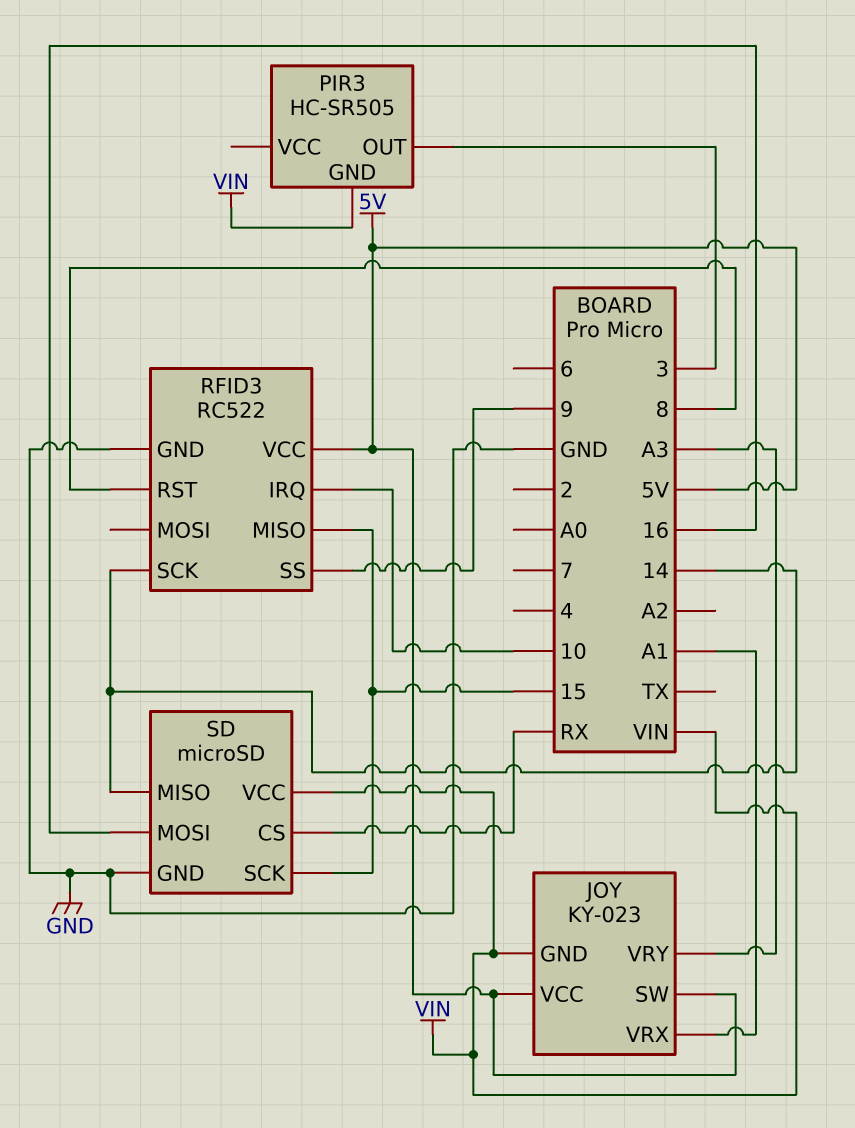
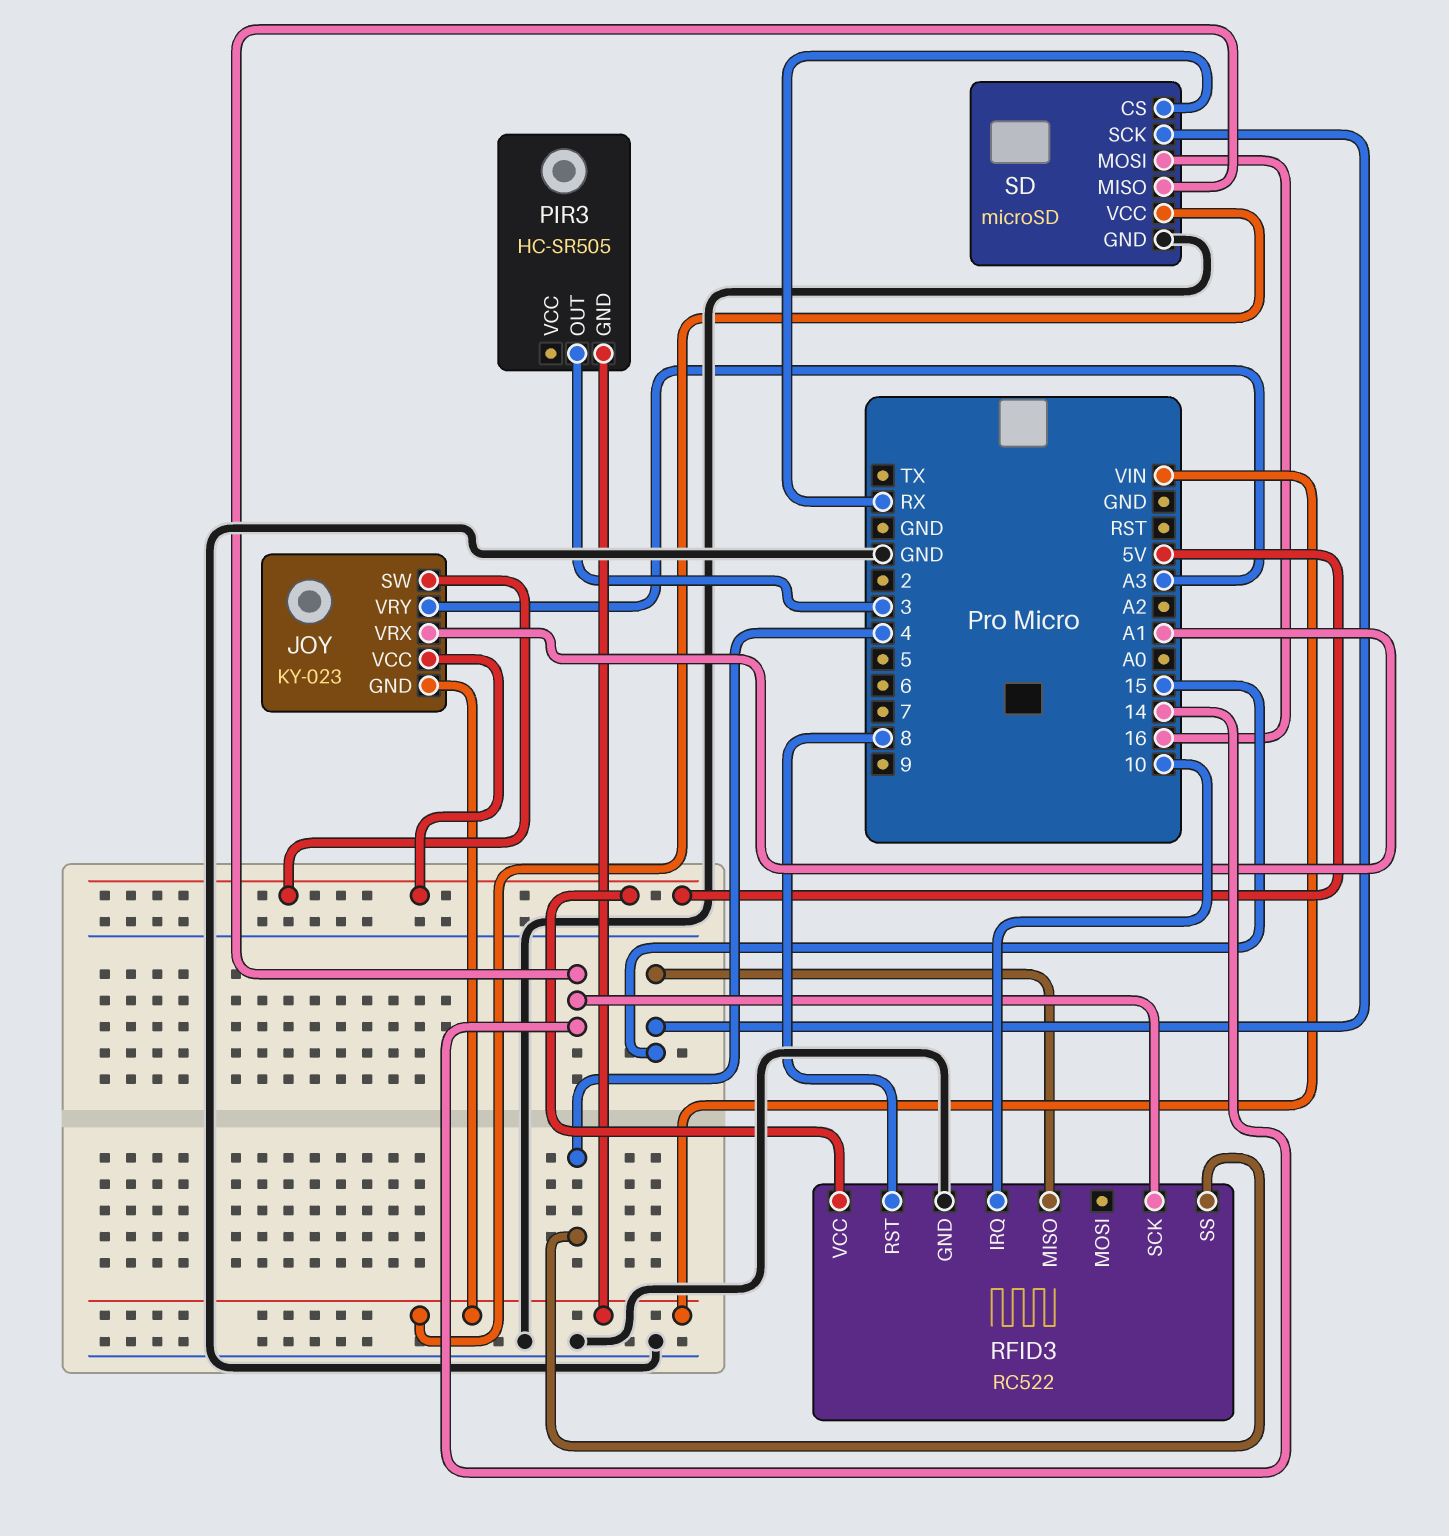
RFID3 pin SS: 9 -> 4

